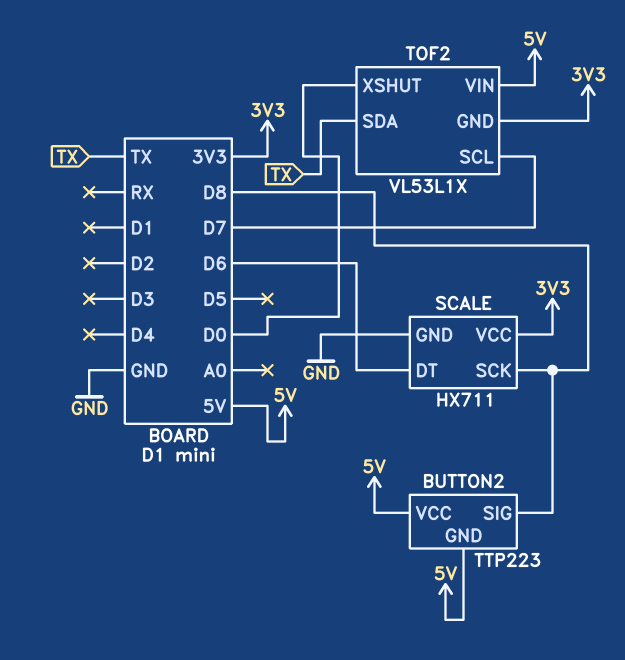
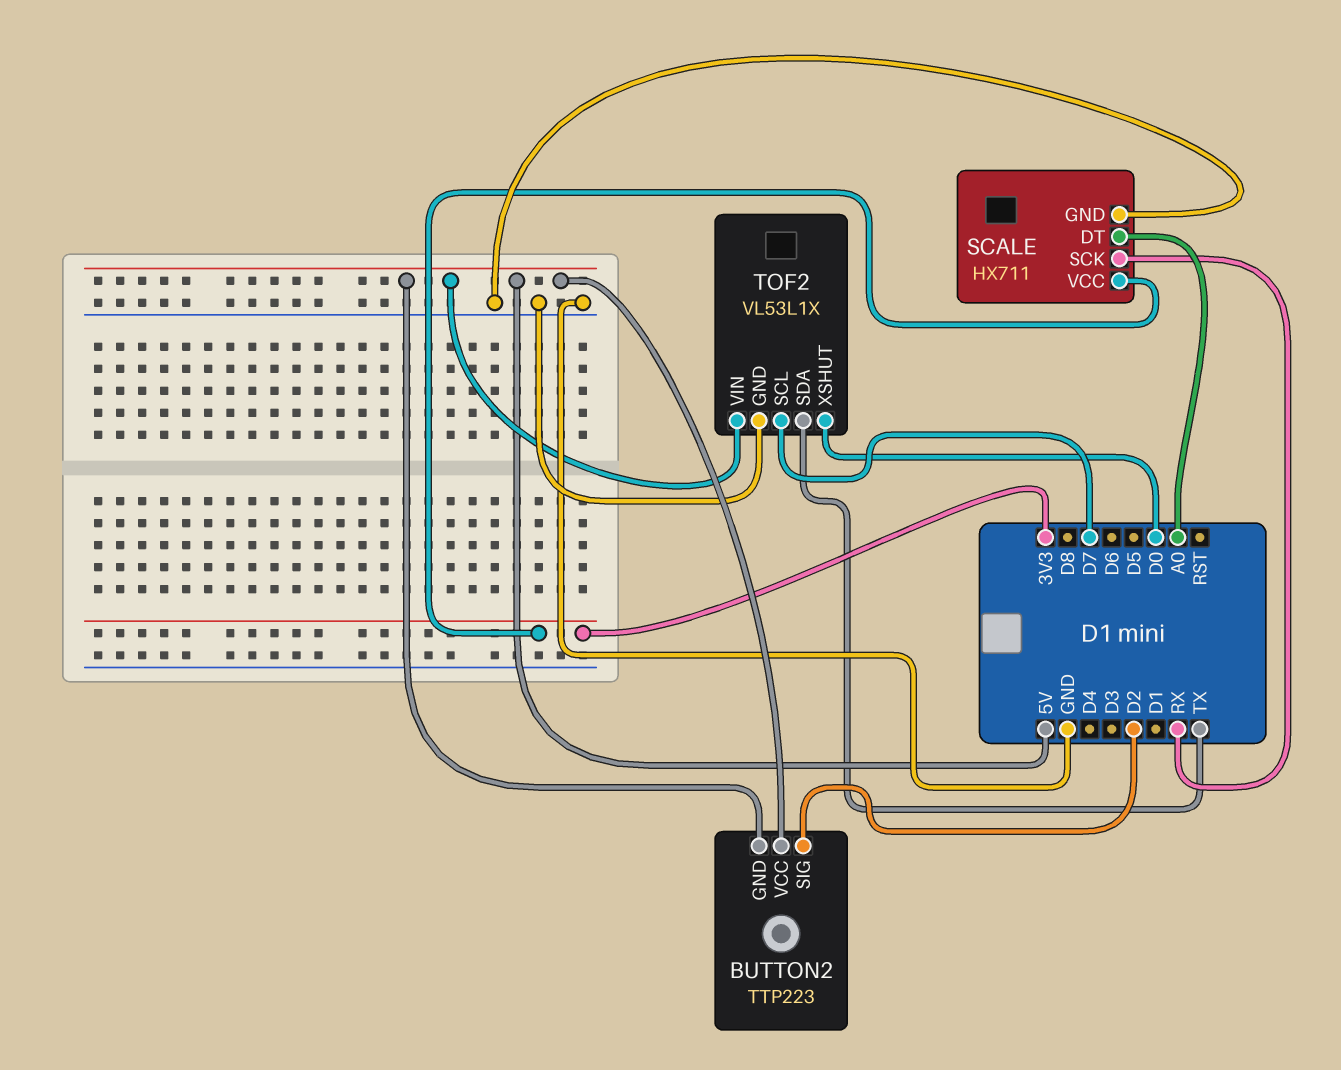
BUTTON2 pin SIG: D8 -> D2
SCALE pin DT: D6 -> A0
SCALE pin SCK: D8 -> RX
TOF2 pin GND: 3V3 -> GND

